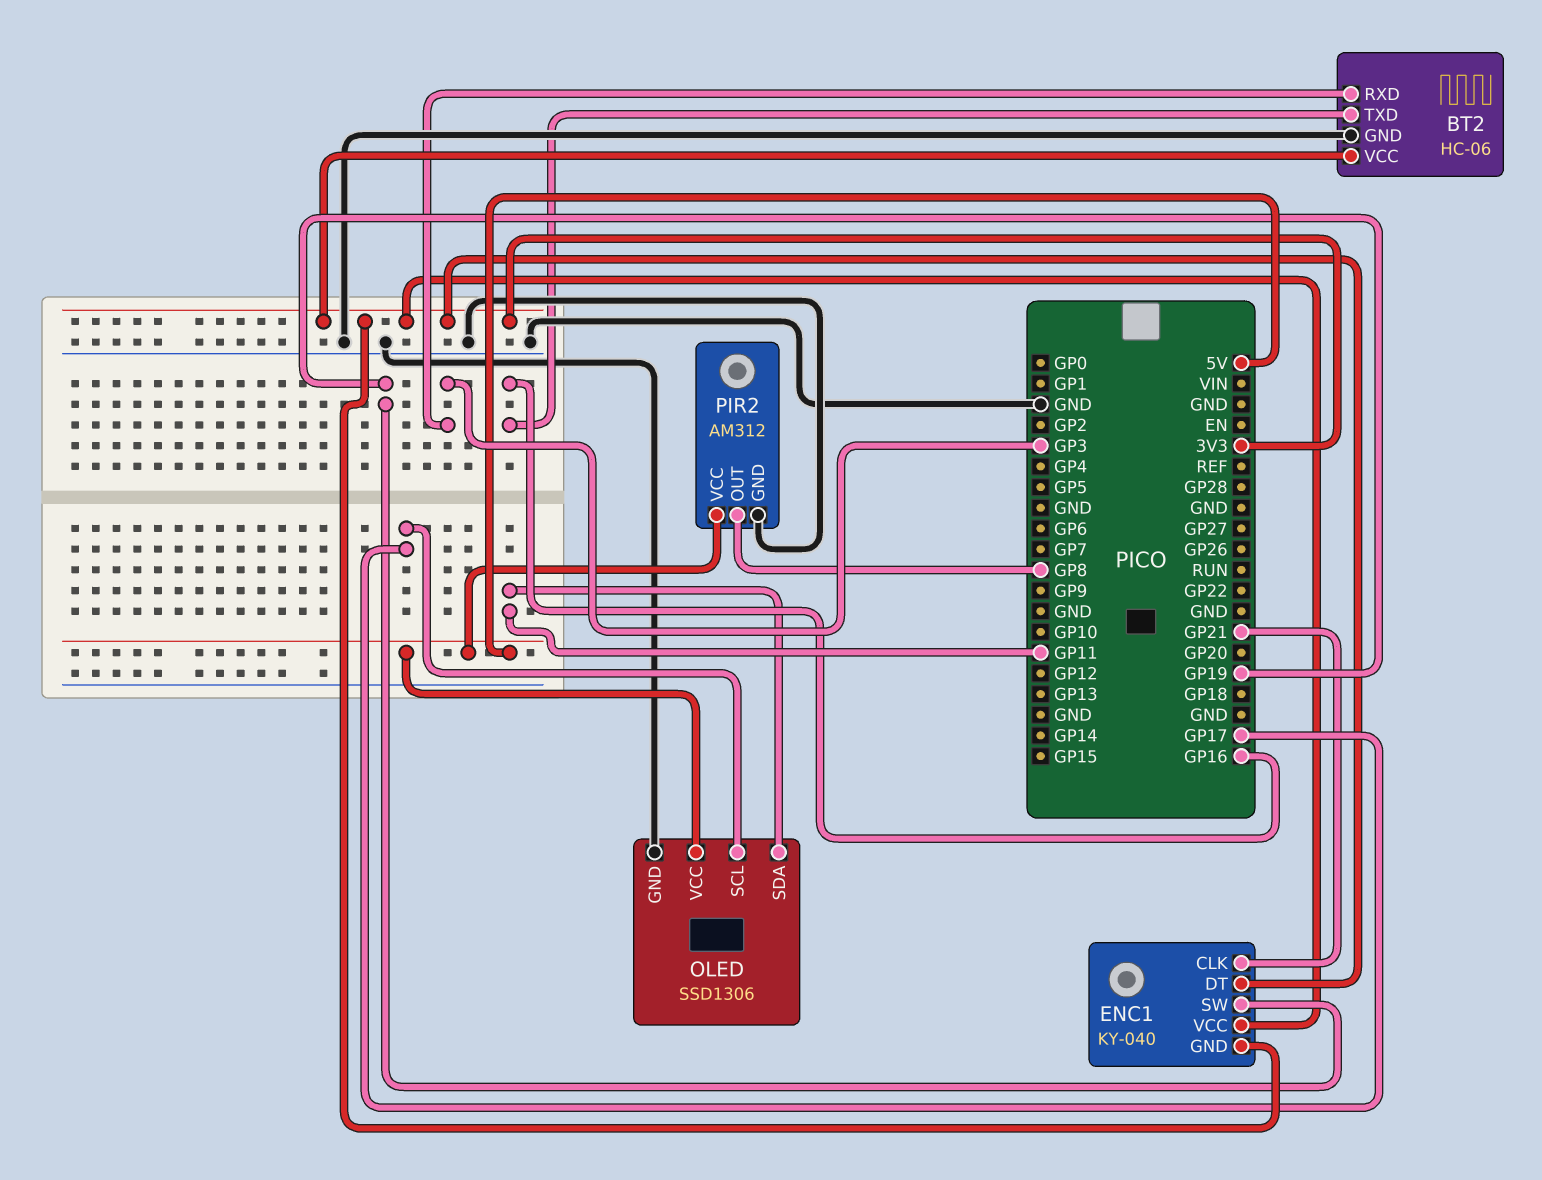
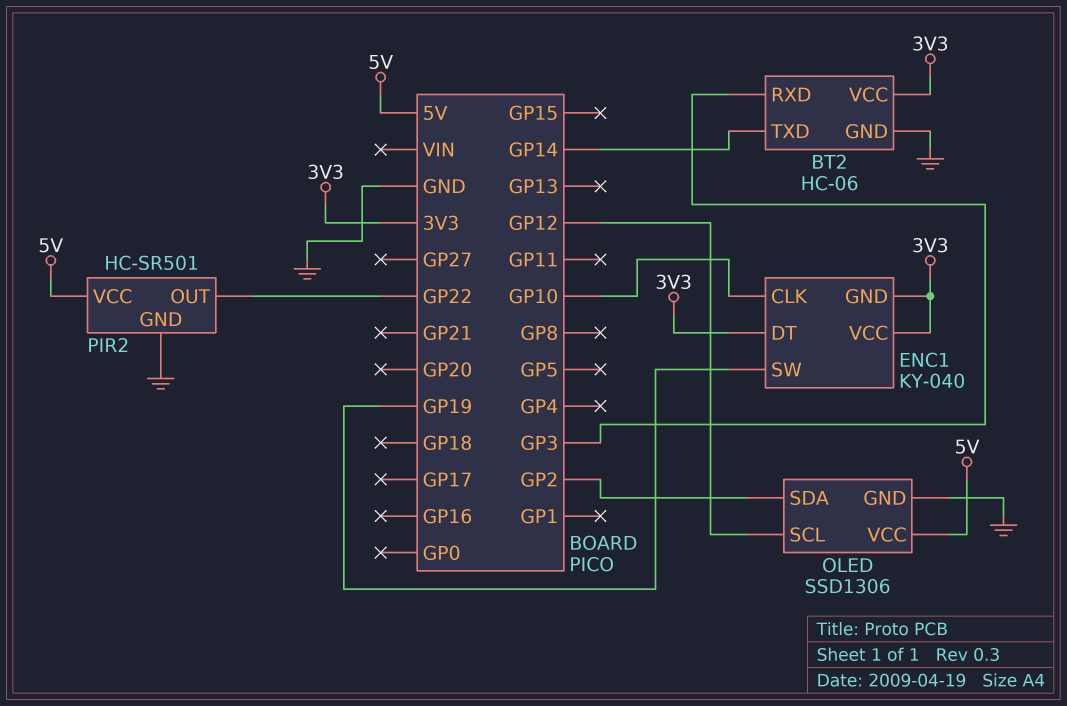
BT2 pin TXD: GP16 -> GP14
ENC1 pin CLK: GP21 -> GP10
OLED pin SCL: GP17 -> GP12
OLED pin SDA: GP11 -> GP2
PIR2: AM312 -> HC-SR501
PIR2 pin OUT: GP8 -> GP22

